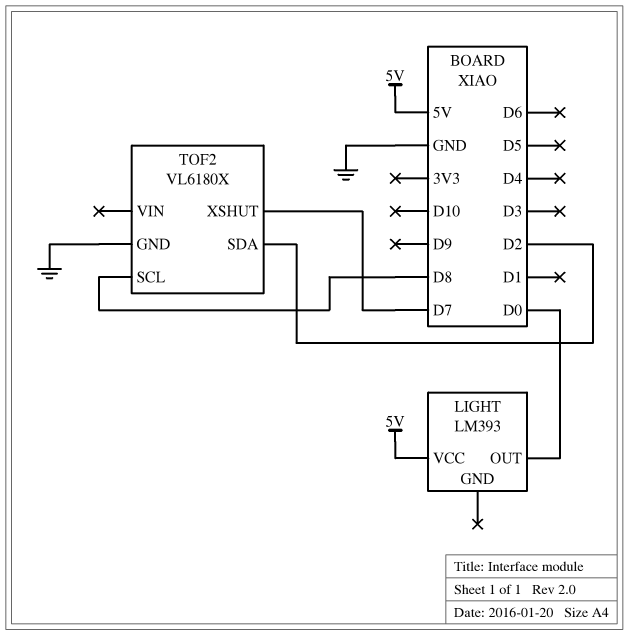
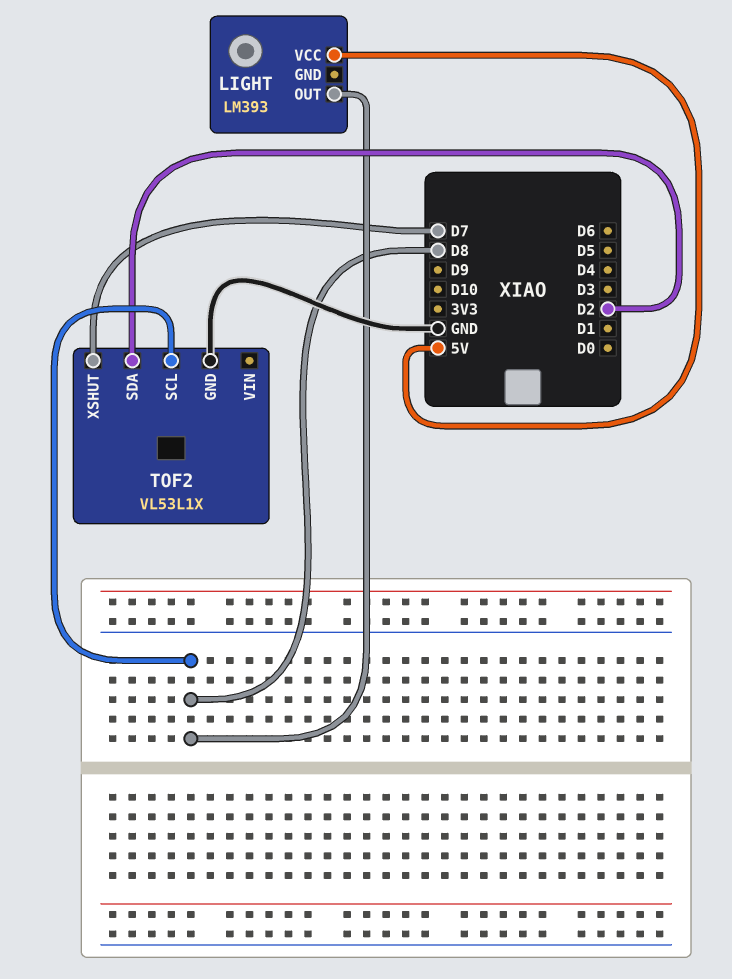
LIGHT pin OUT: D0 -> D8
TOF2: VL6180X -> VL53L1X

